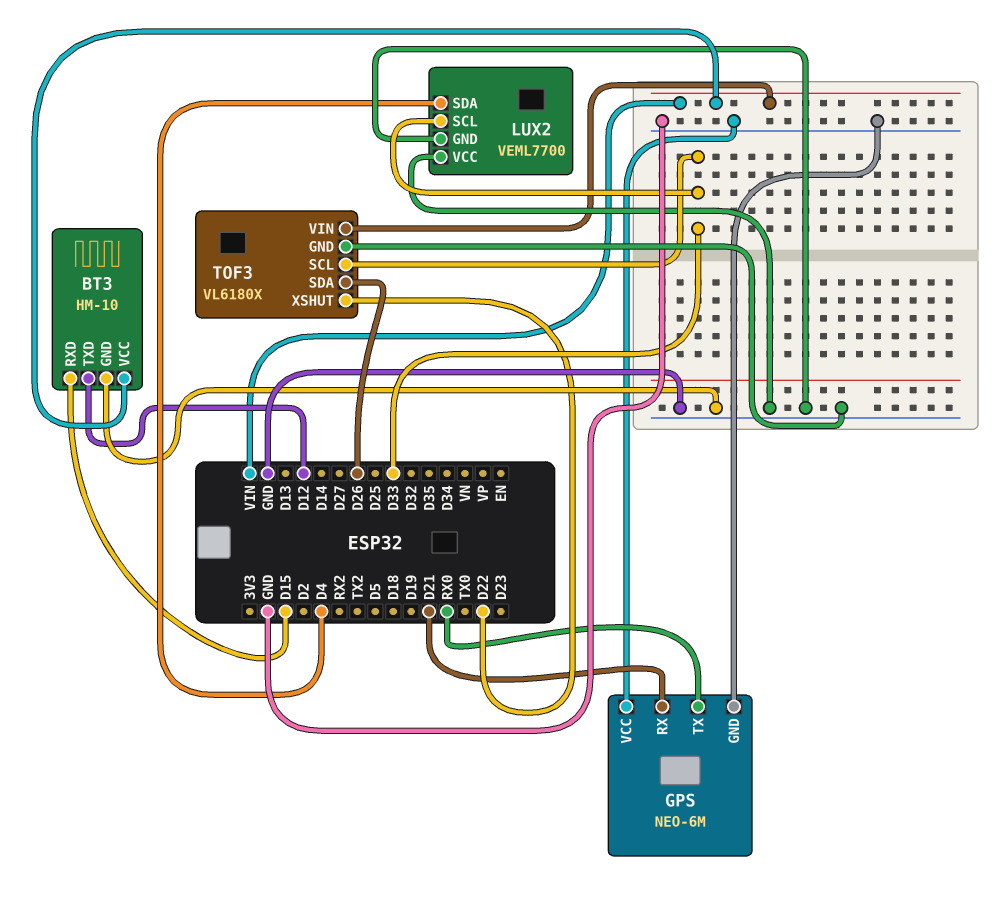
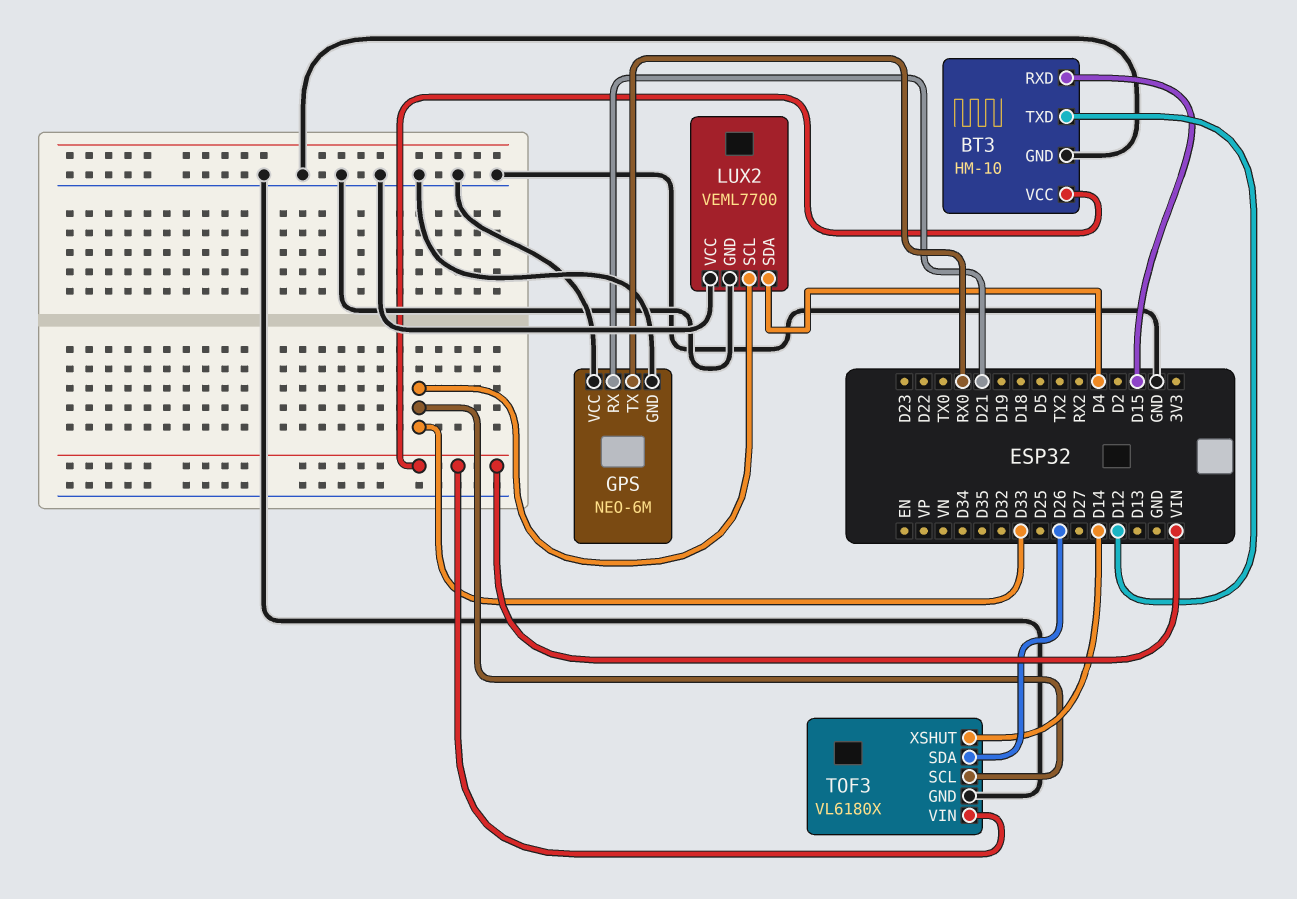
TOF3 pin XSHUT: D22 -> D14

